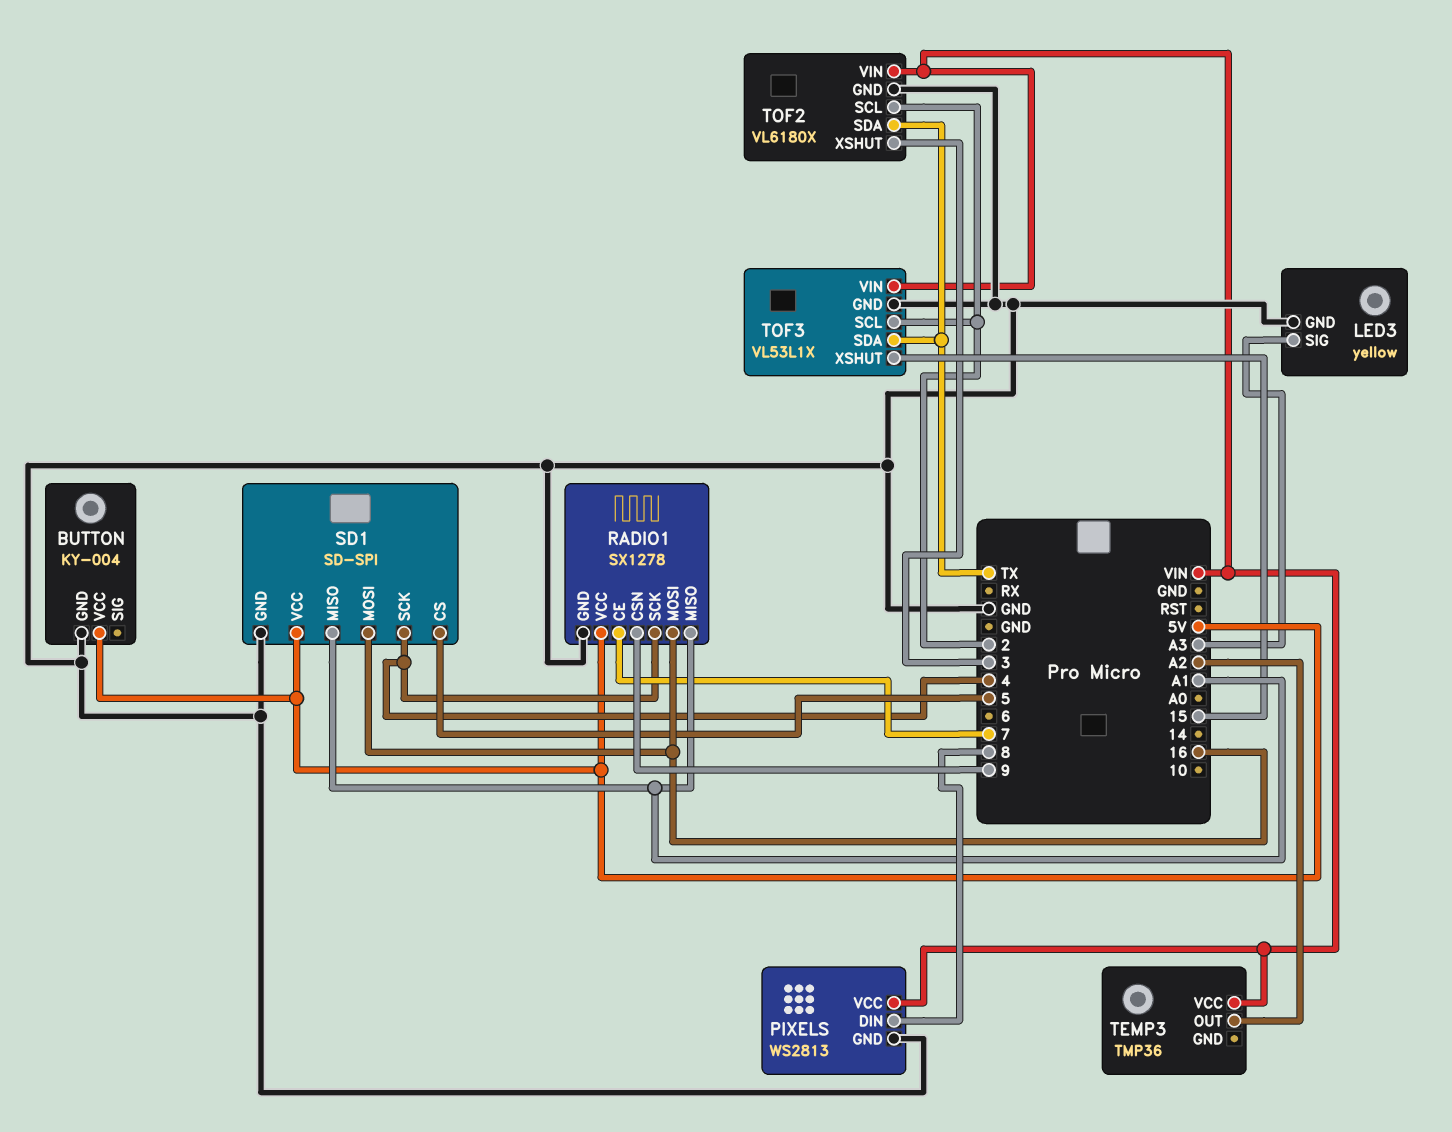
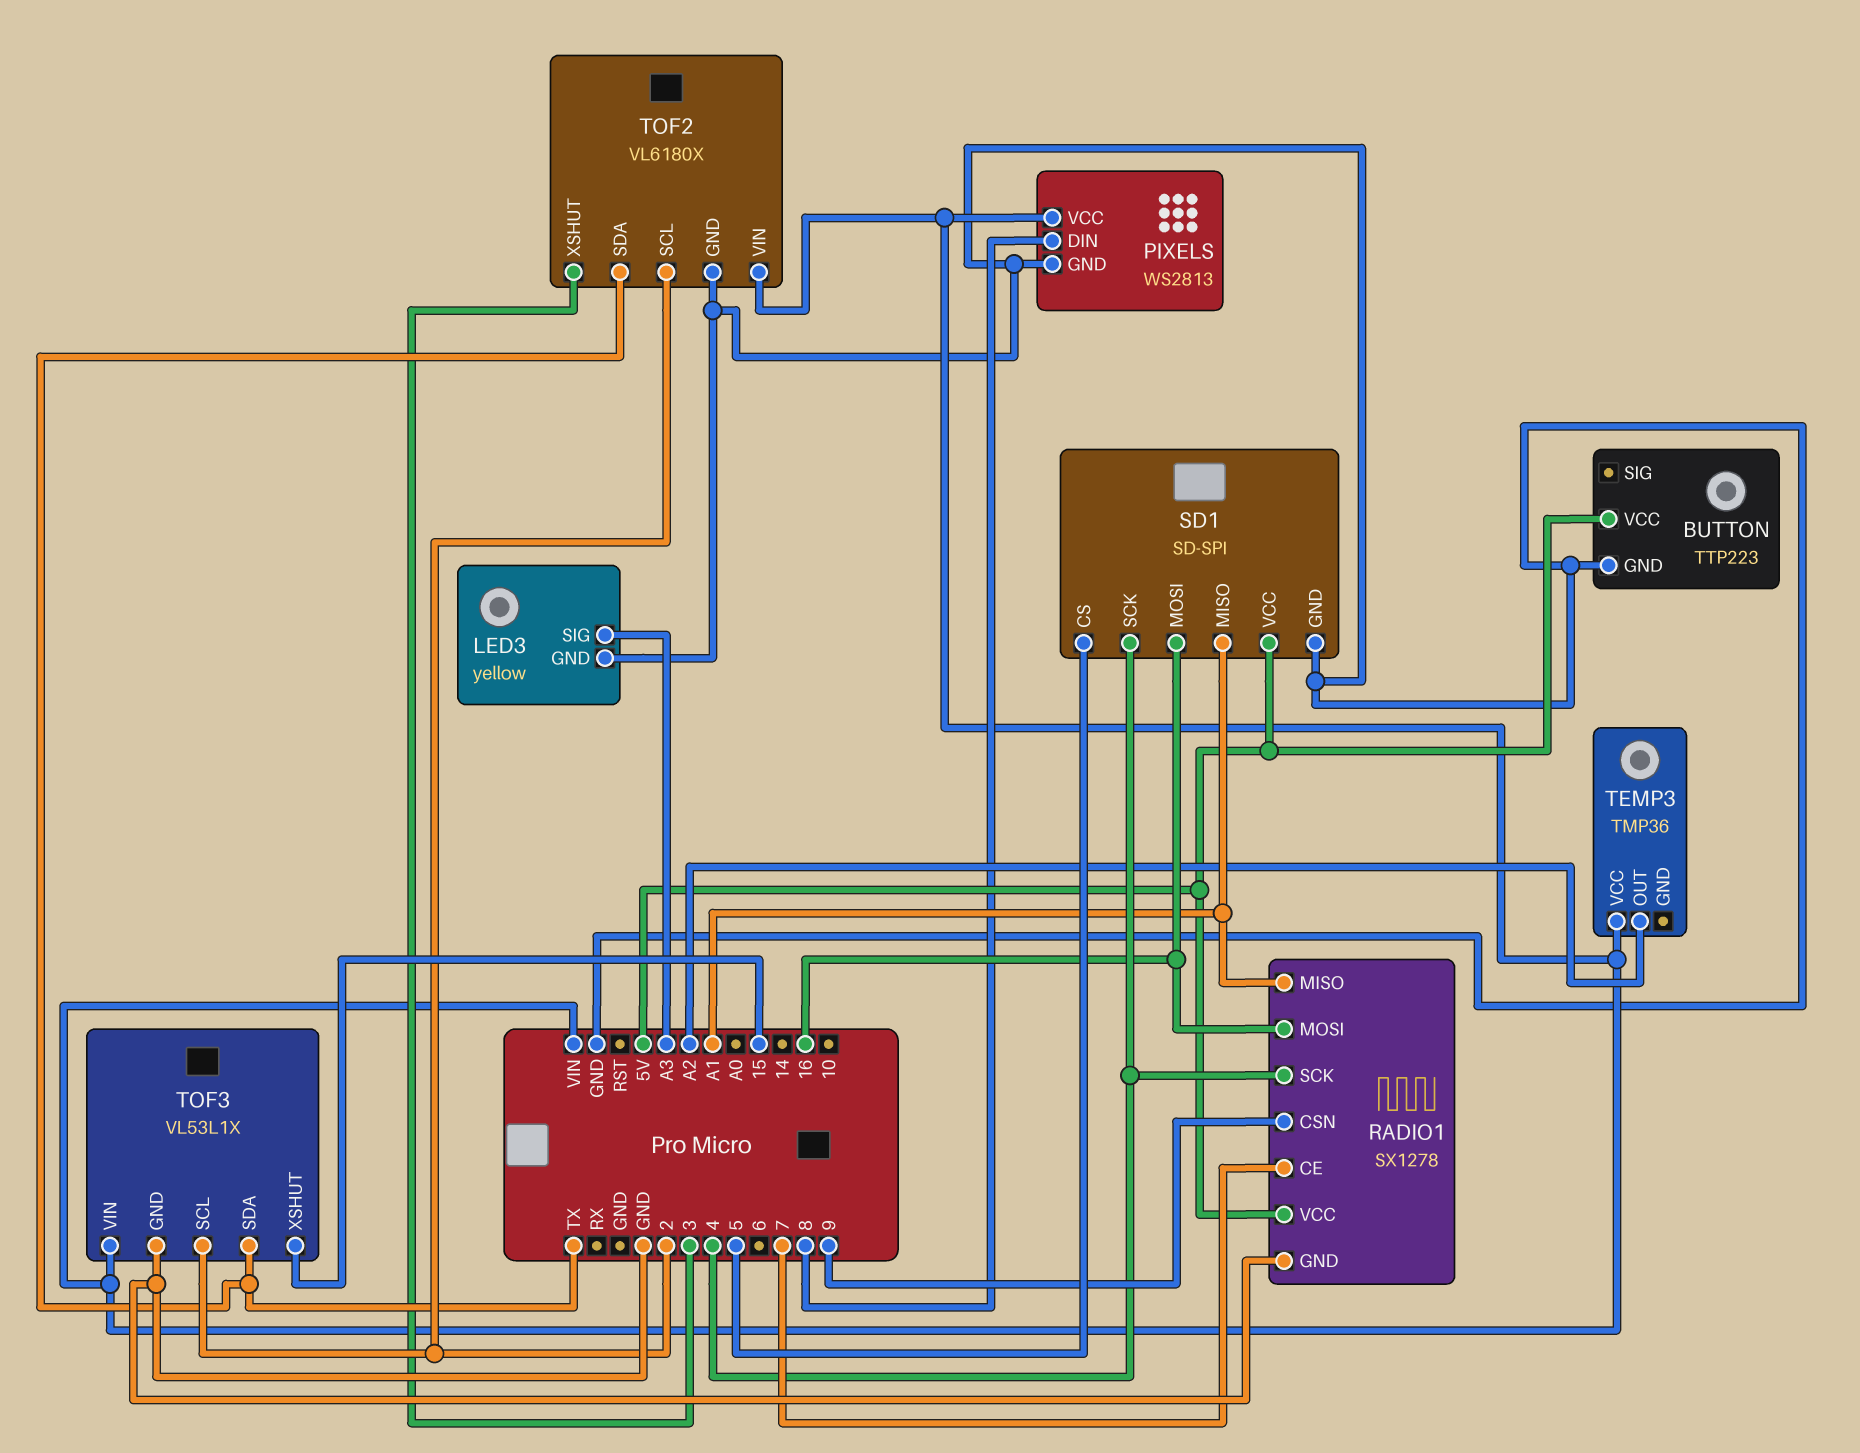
BUTTON: KY-004 -> TTP223

